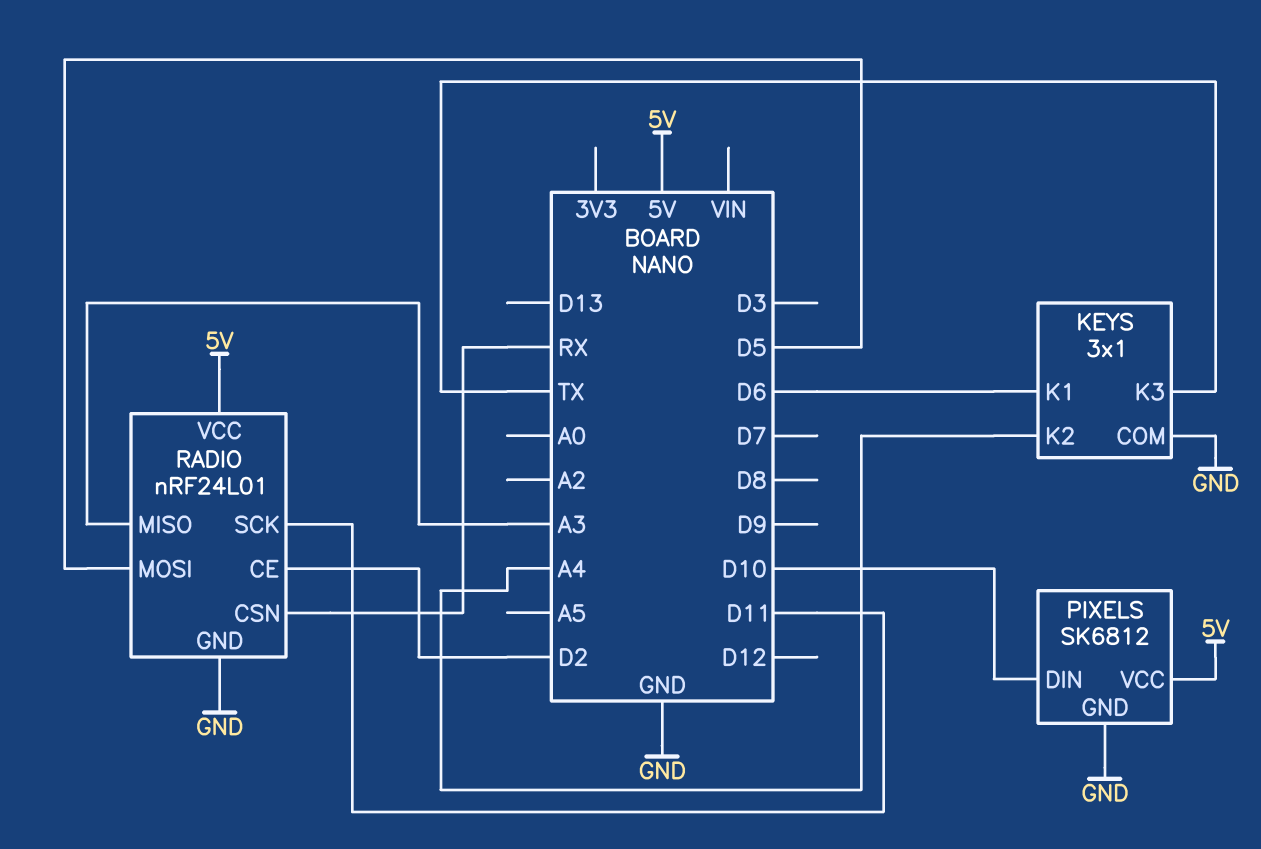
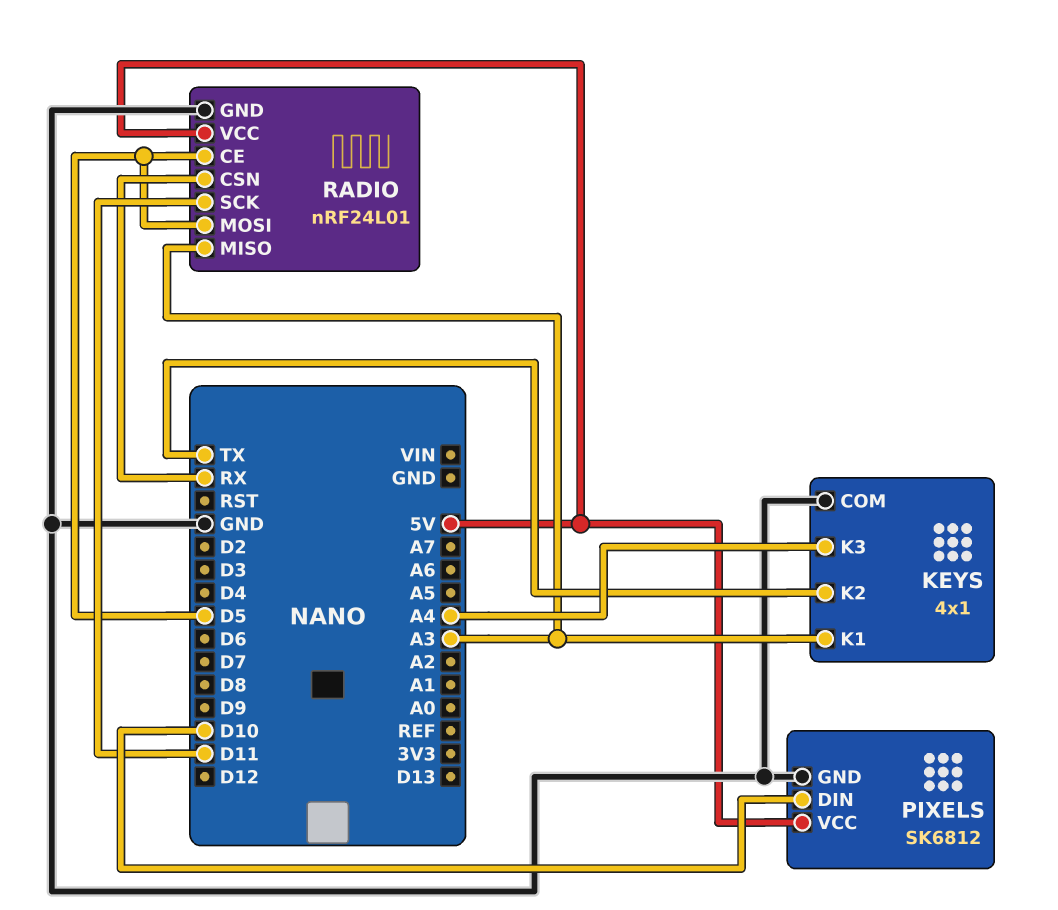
KEYS: 3x1 -> 4x1
KEYS pin K1: D6 -> A3
KEYS pin K2: A4 -> TX
KEYS pin K3: TX -> A4
RADIO pin CE: D2 -> D5

